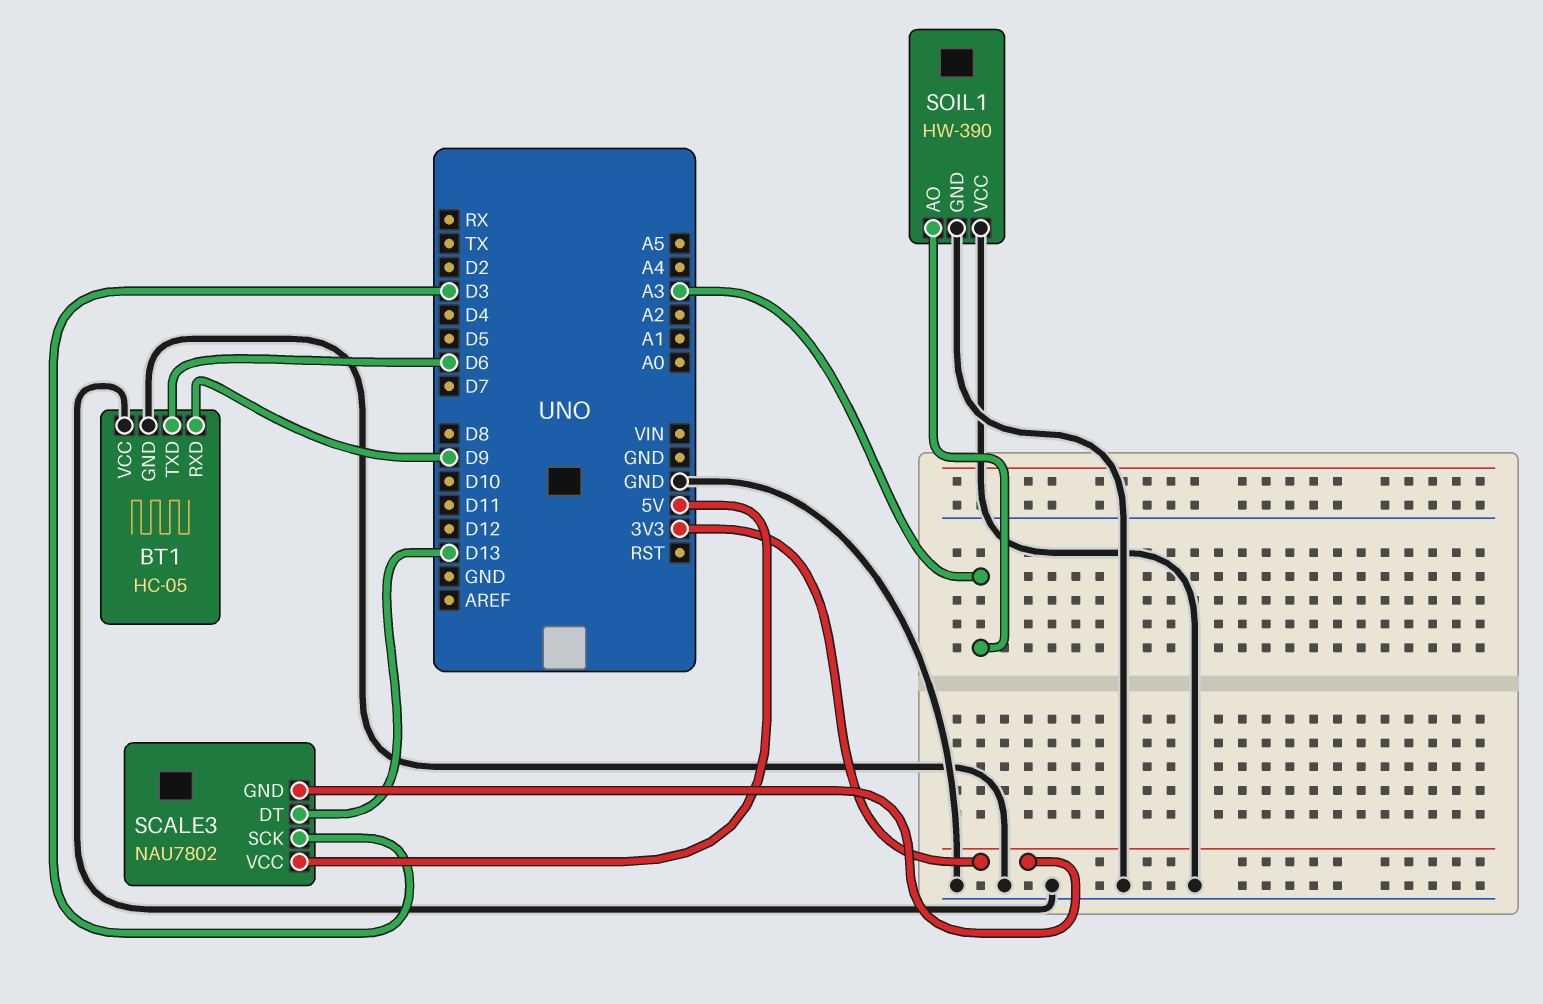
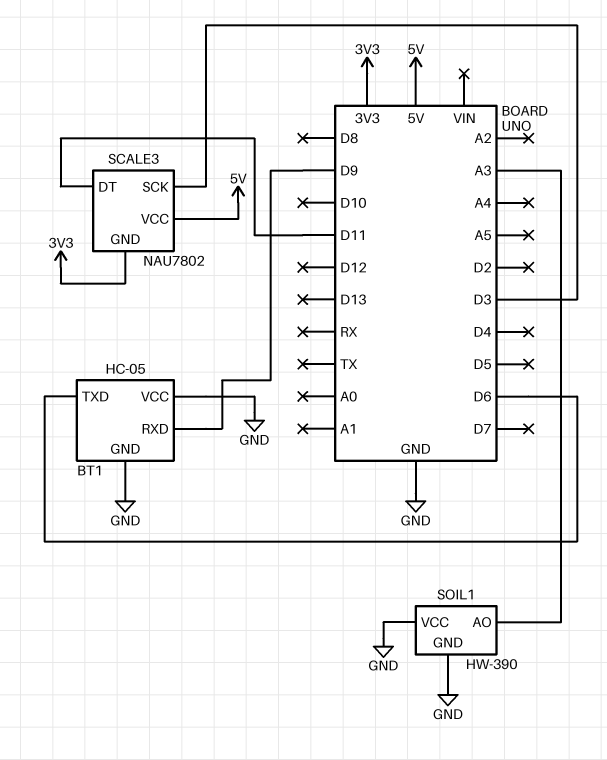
SCALE3 pin DT: D13 -> D11

